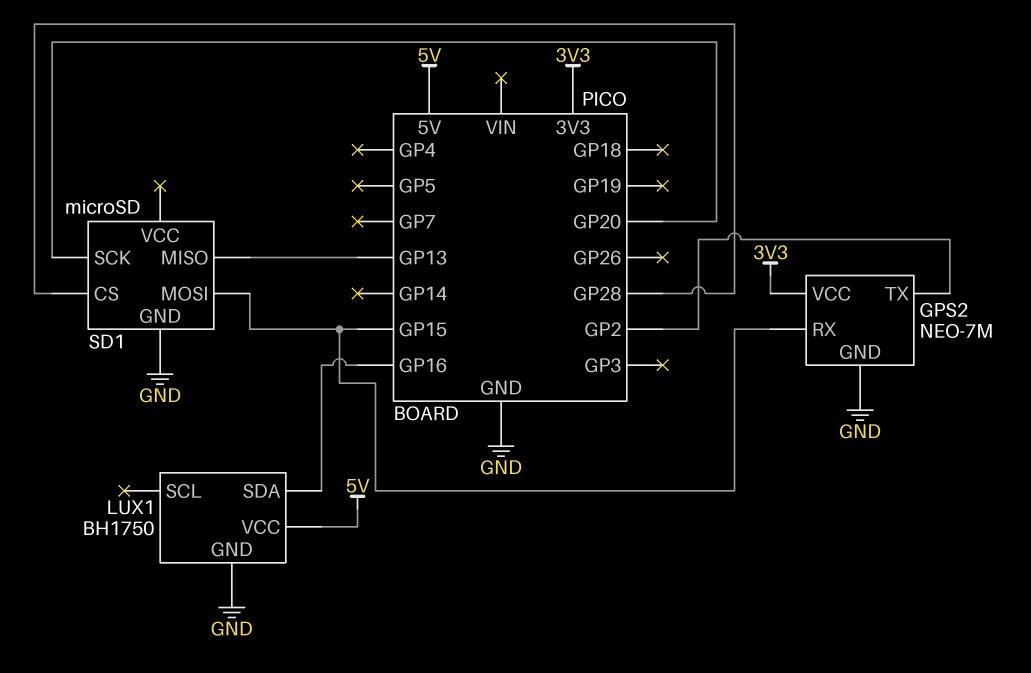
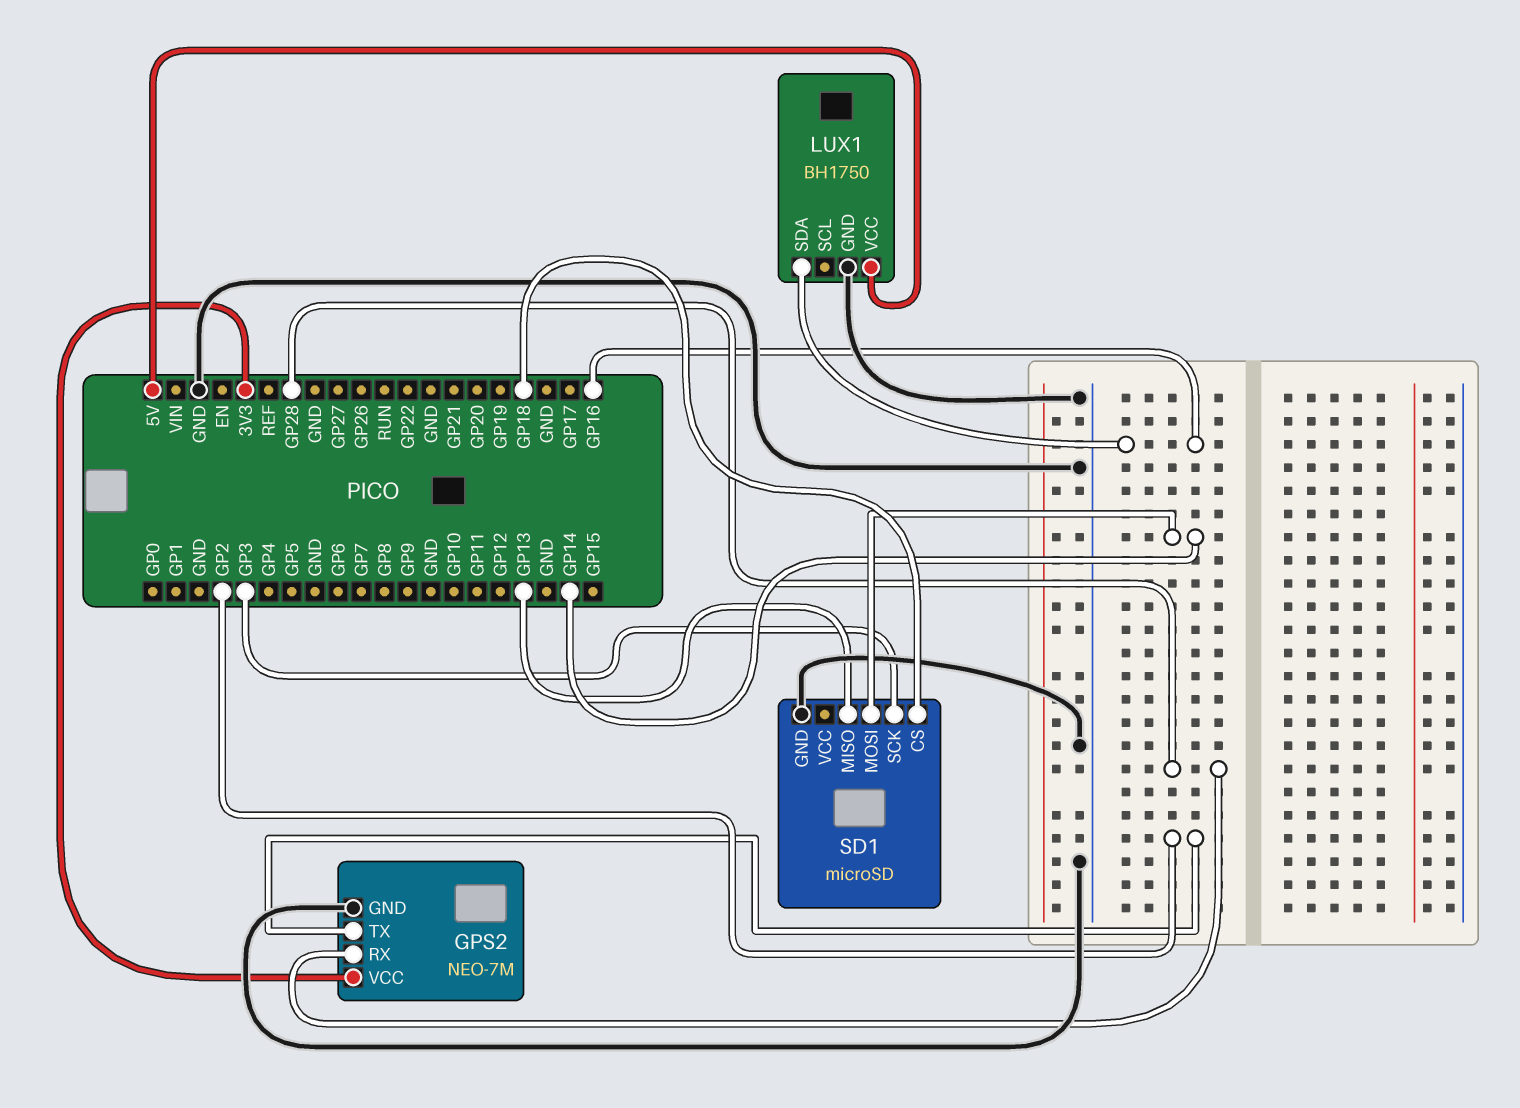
GPS2 pin RX: GP15 -> GP28
SD1 pin CS: GP28 -> GP18
SD1 pin MOSI: GP15 -> GP14
SD1 pin SCK: GP20 -> GP3

